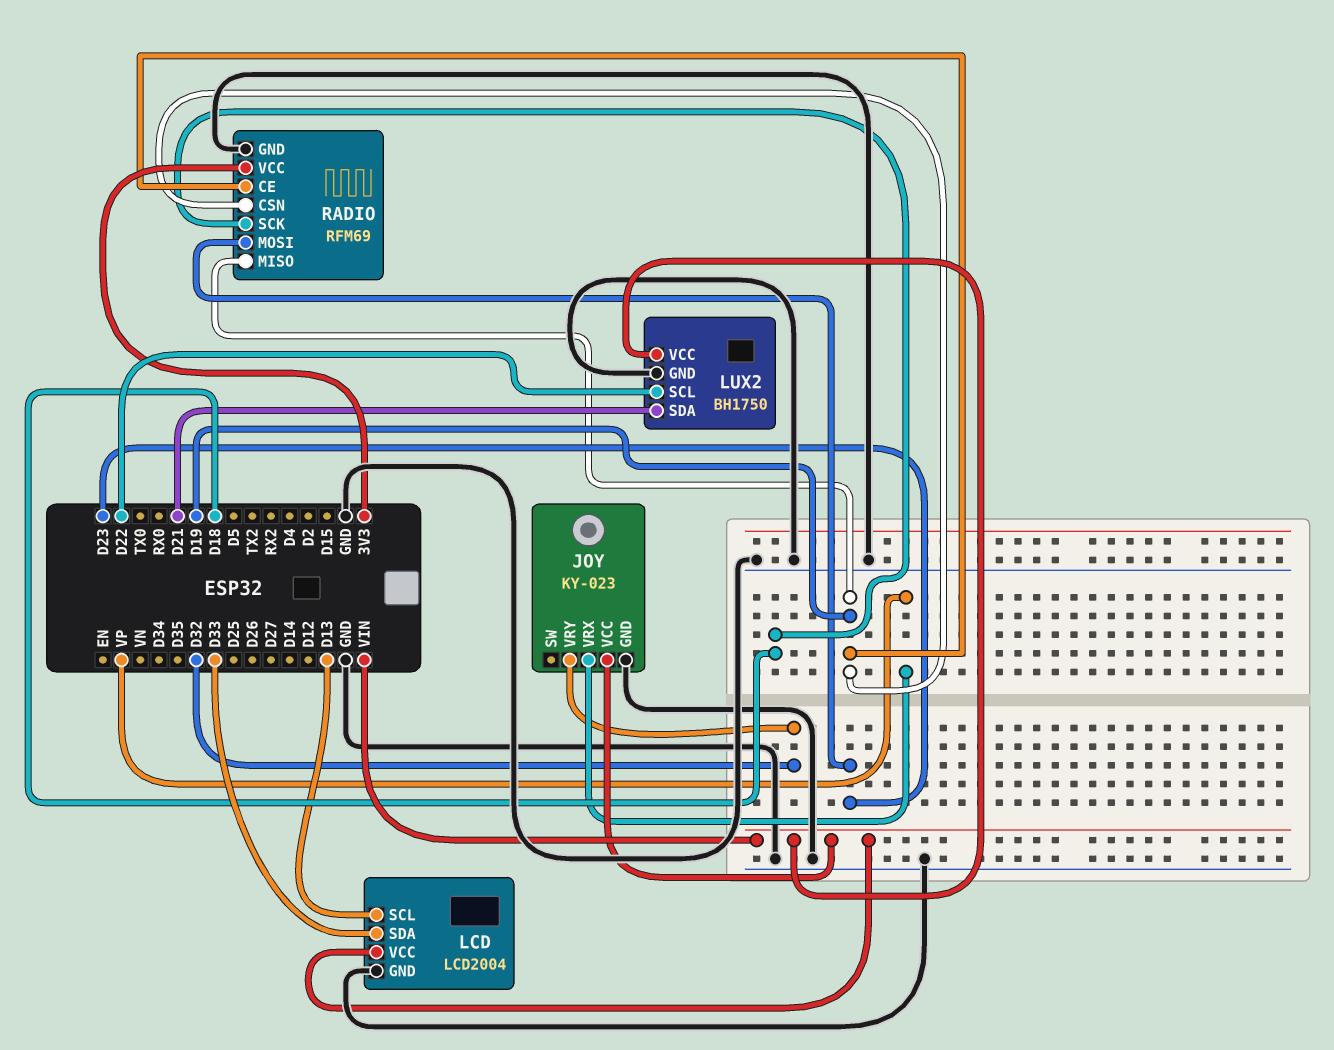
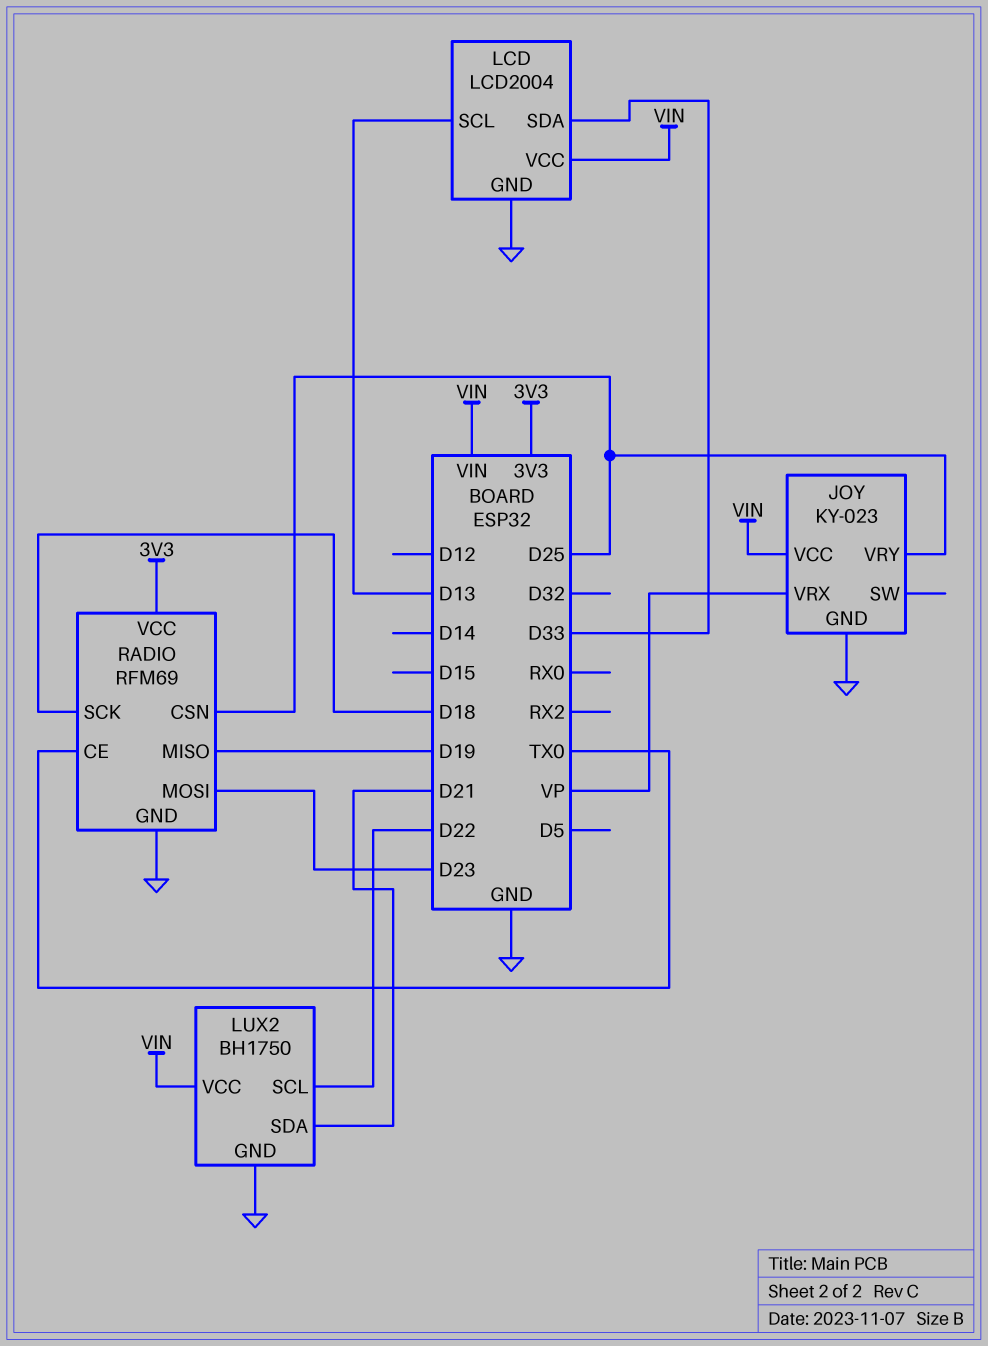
JOY pin VRY: D32 -> D25
RADIO pin CE: D19 -> TX0
RADIO pin CSN: D19 -> D25

